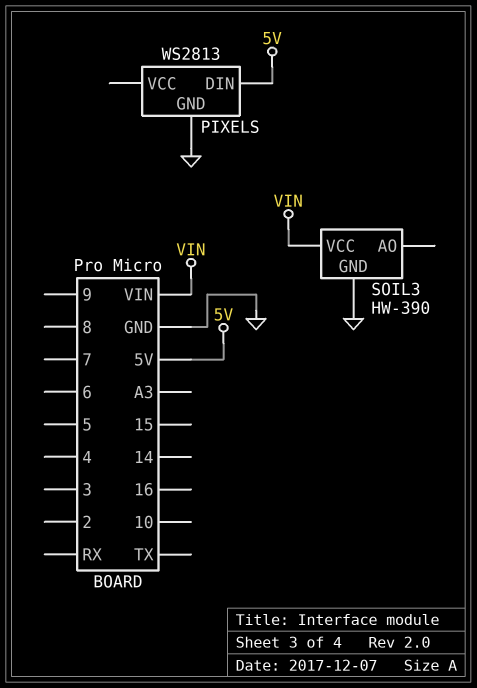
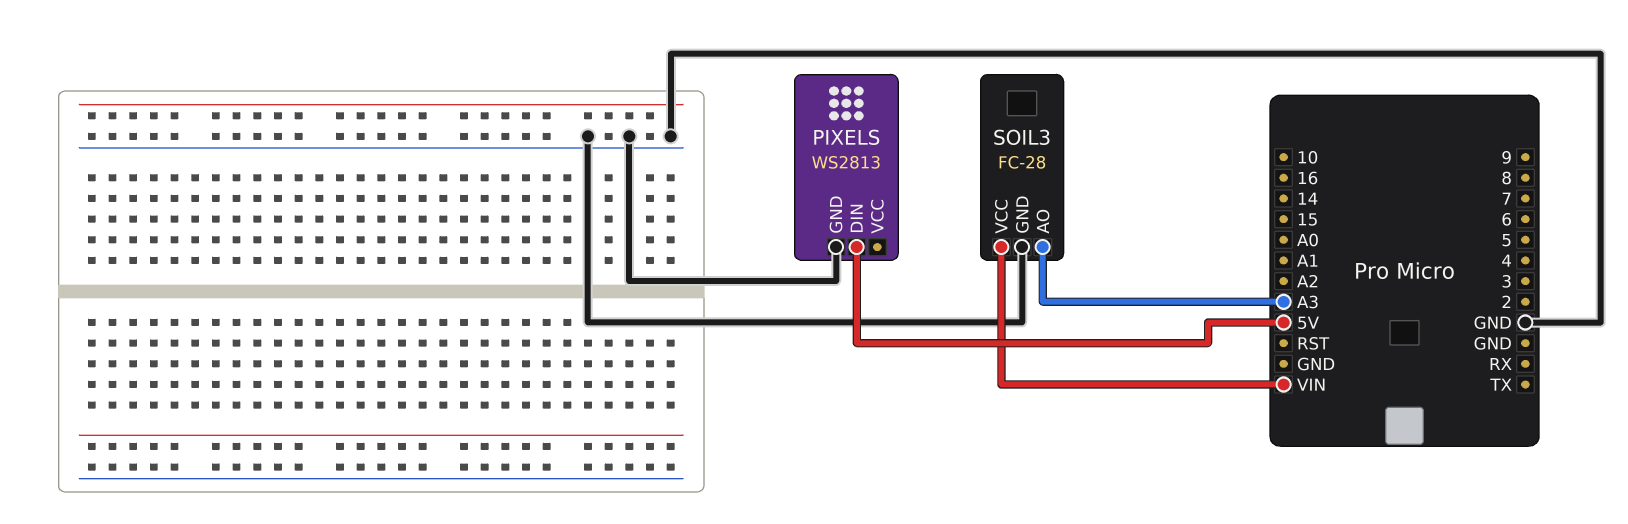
SOIL3: HW-390 -> FC-28
SOIL3 pin AO: none -> A3

